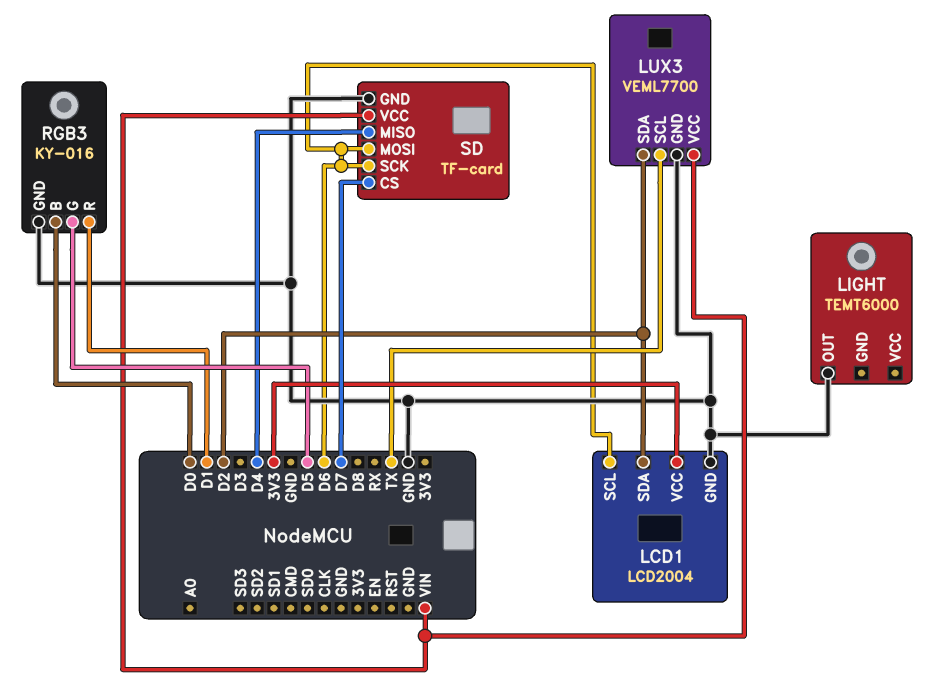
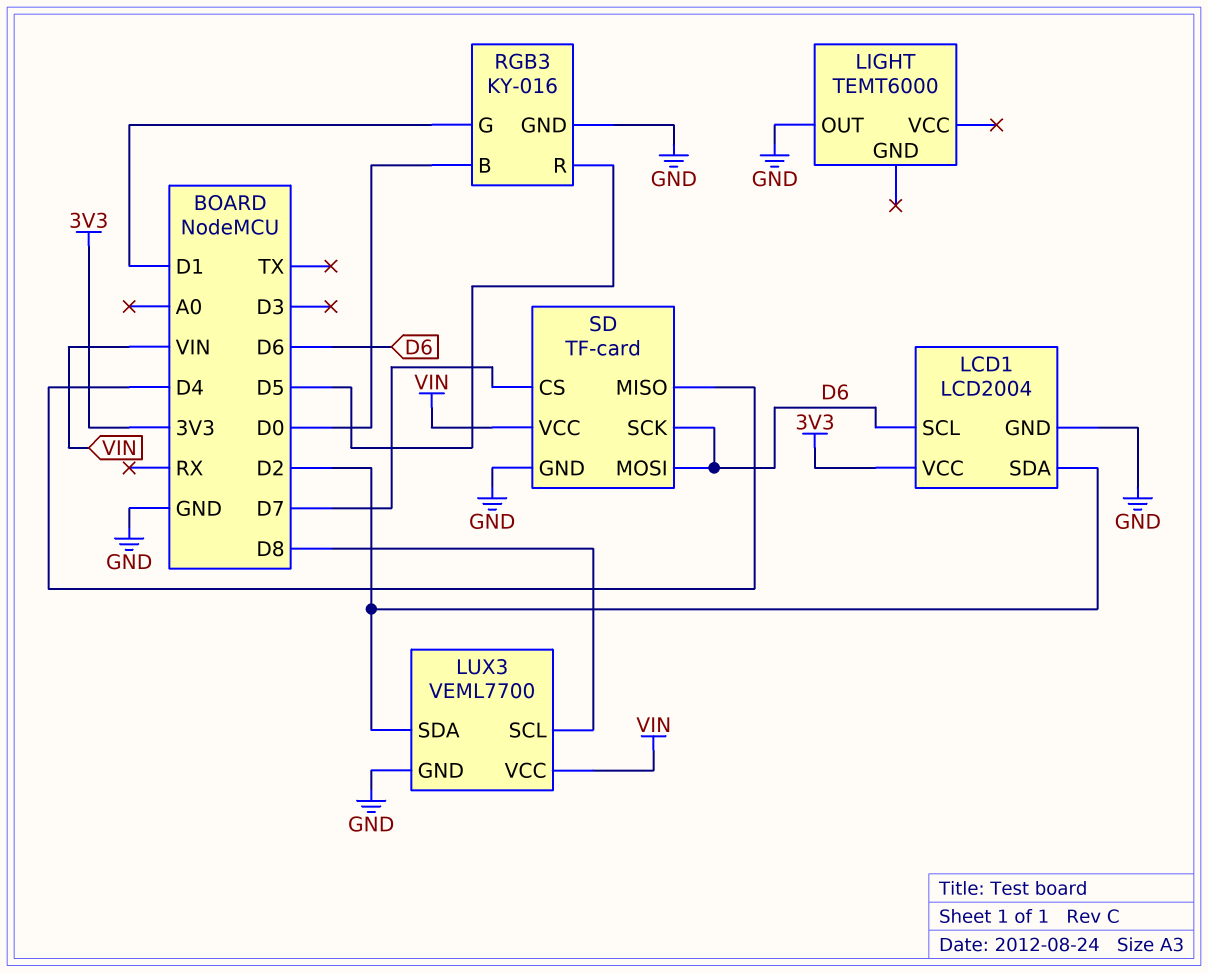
LUX3 pin SCL: TX -> D8
RGB3 pin G: D5 -> D1
RGB3 pin R: D1 -> D5

